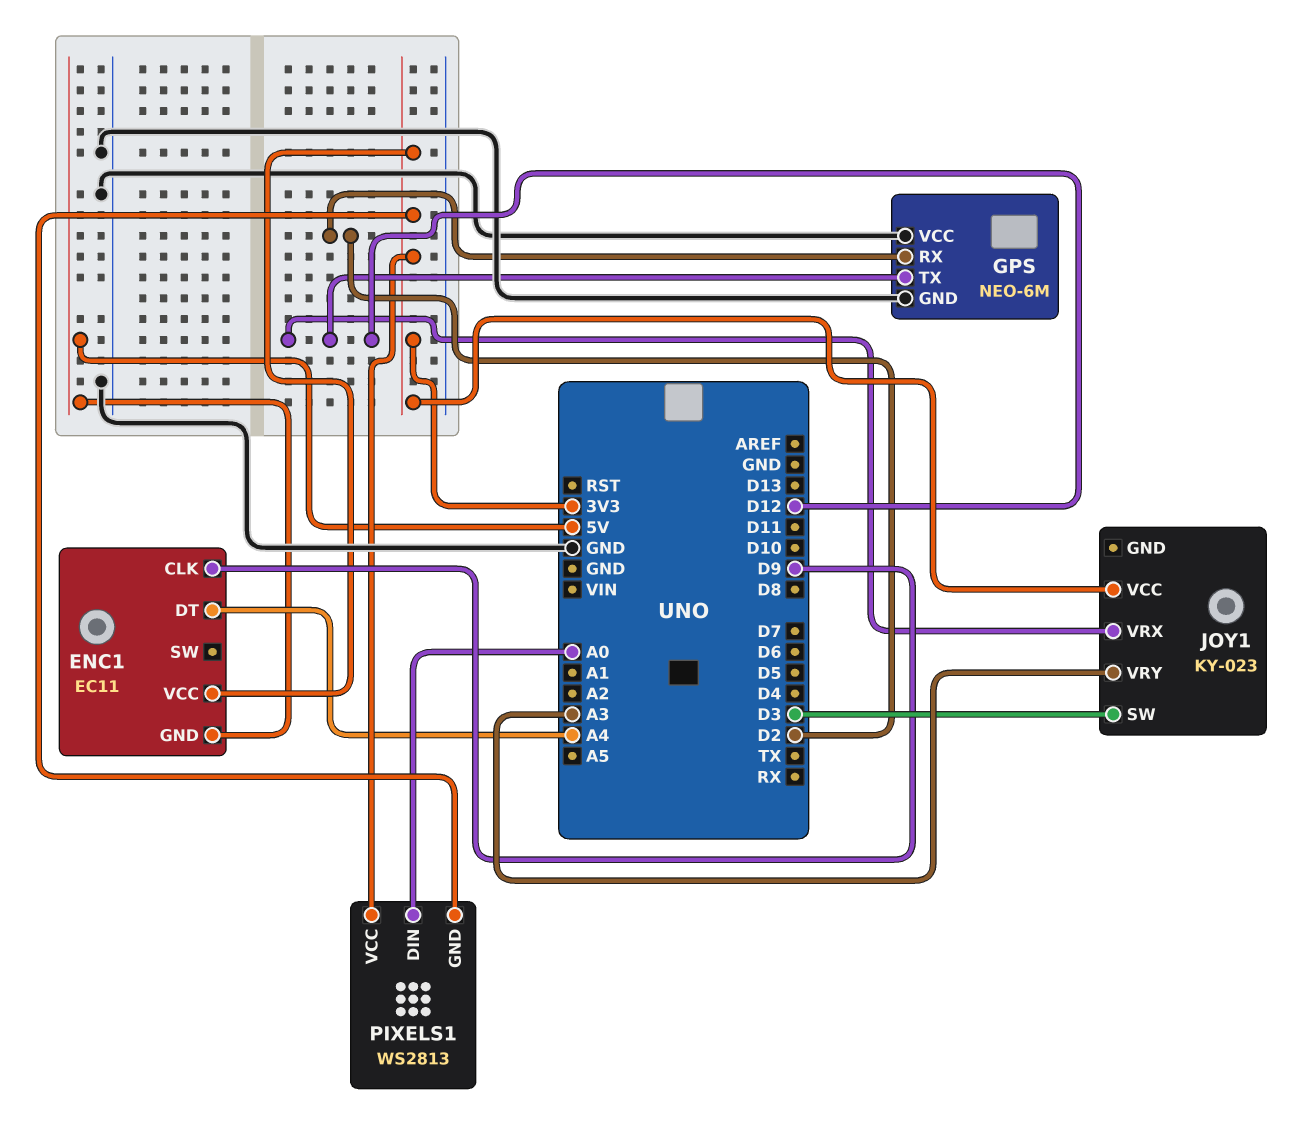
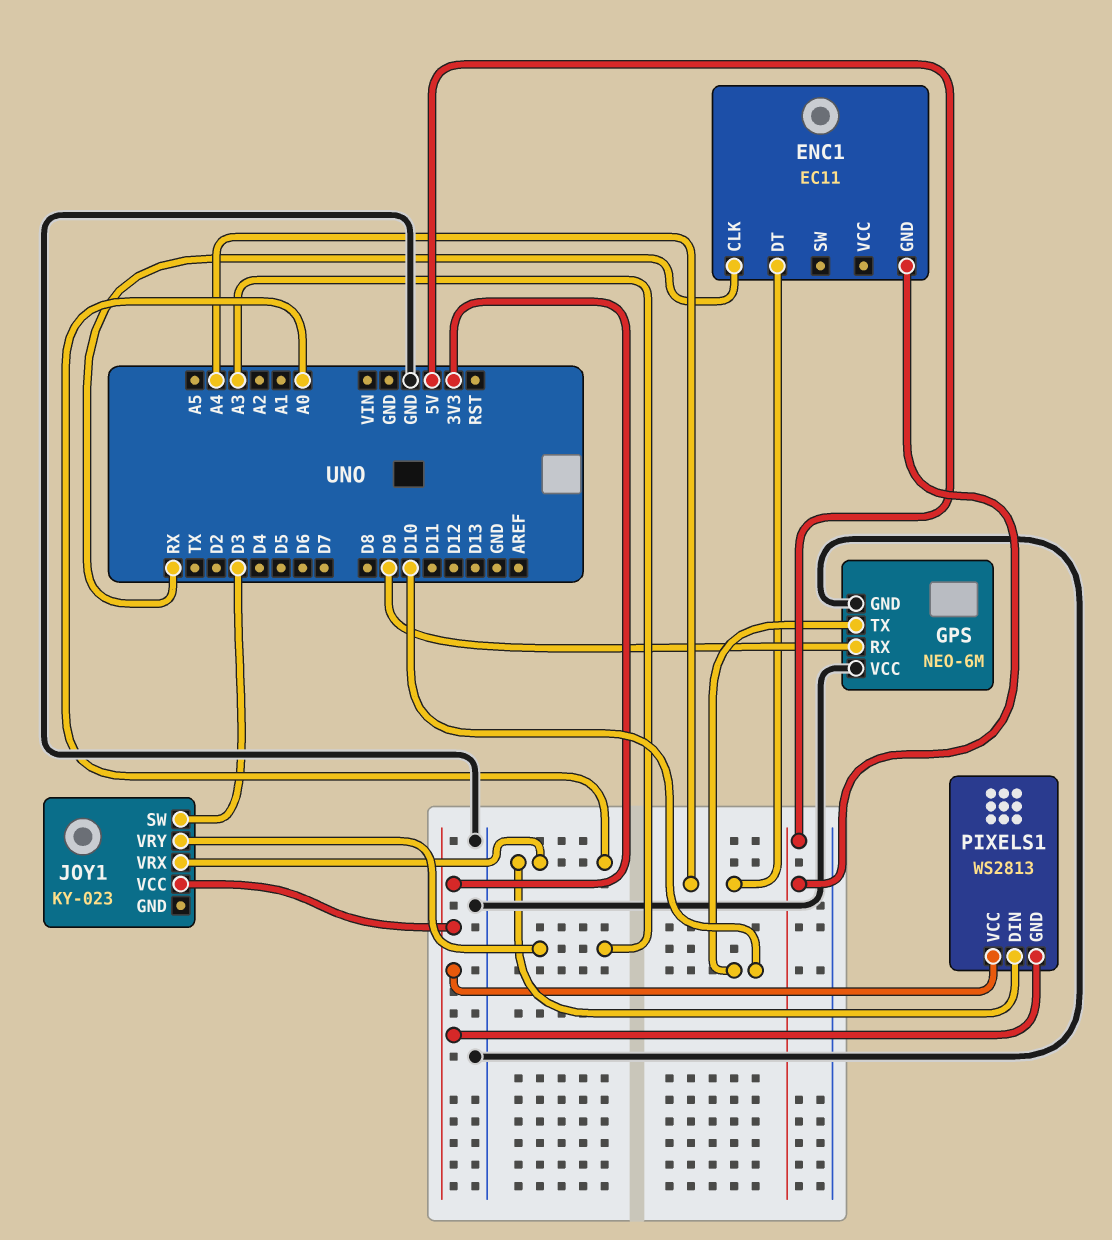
ENC1 pin CLK: D9 -> RX
ENC1 pin VCC: 3V3 -> none
GPS pin RX: D2 -> D9
GPS pin TX: D12 -> D10
JOY1 pin VRX: D12 -> A0

